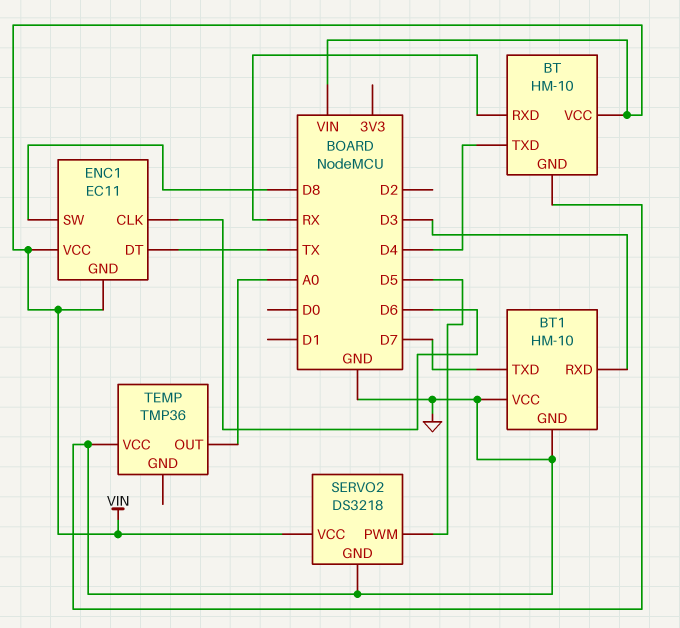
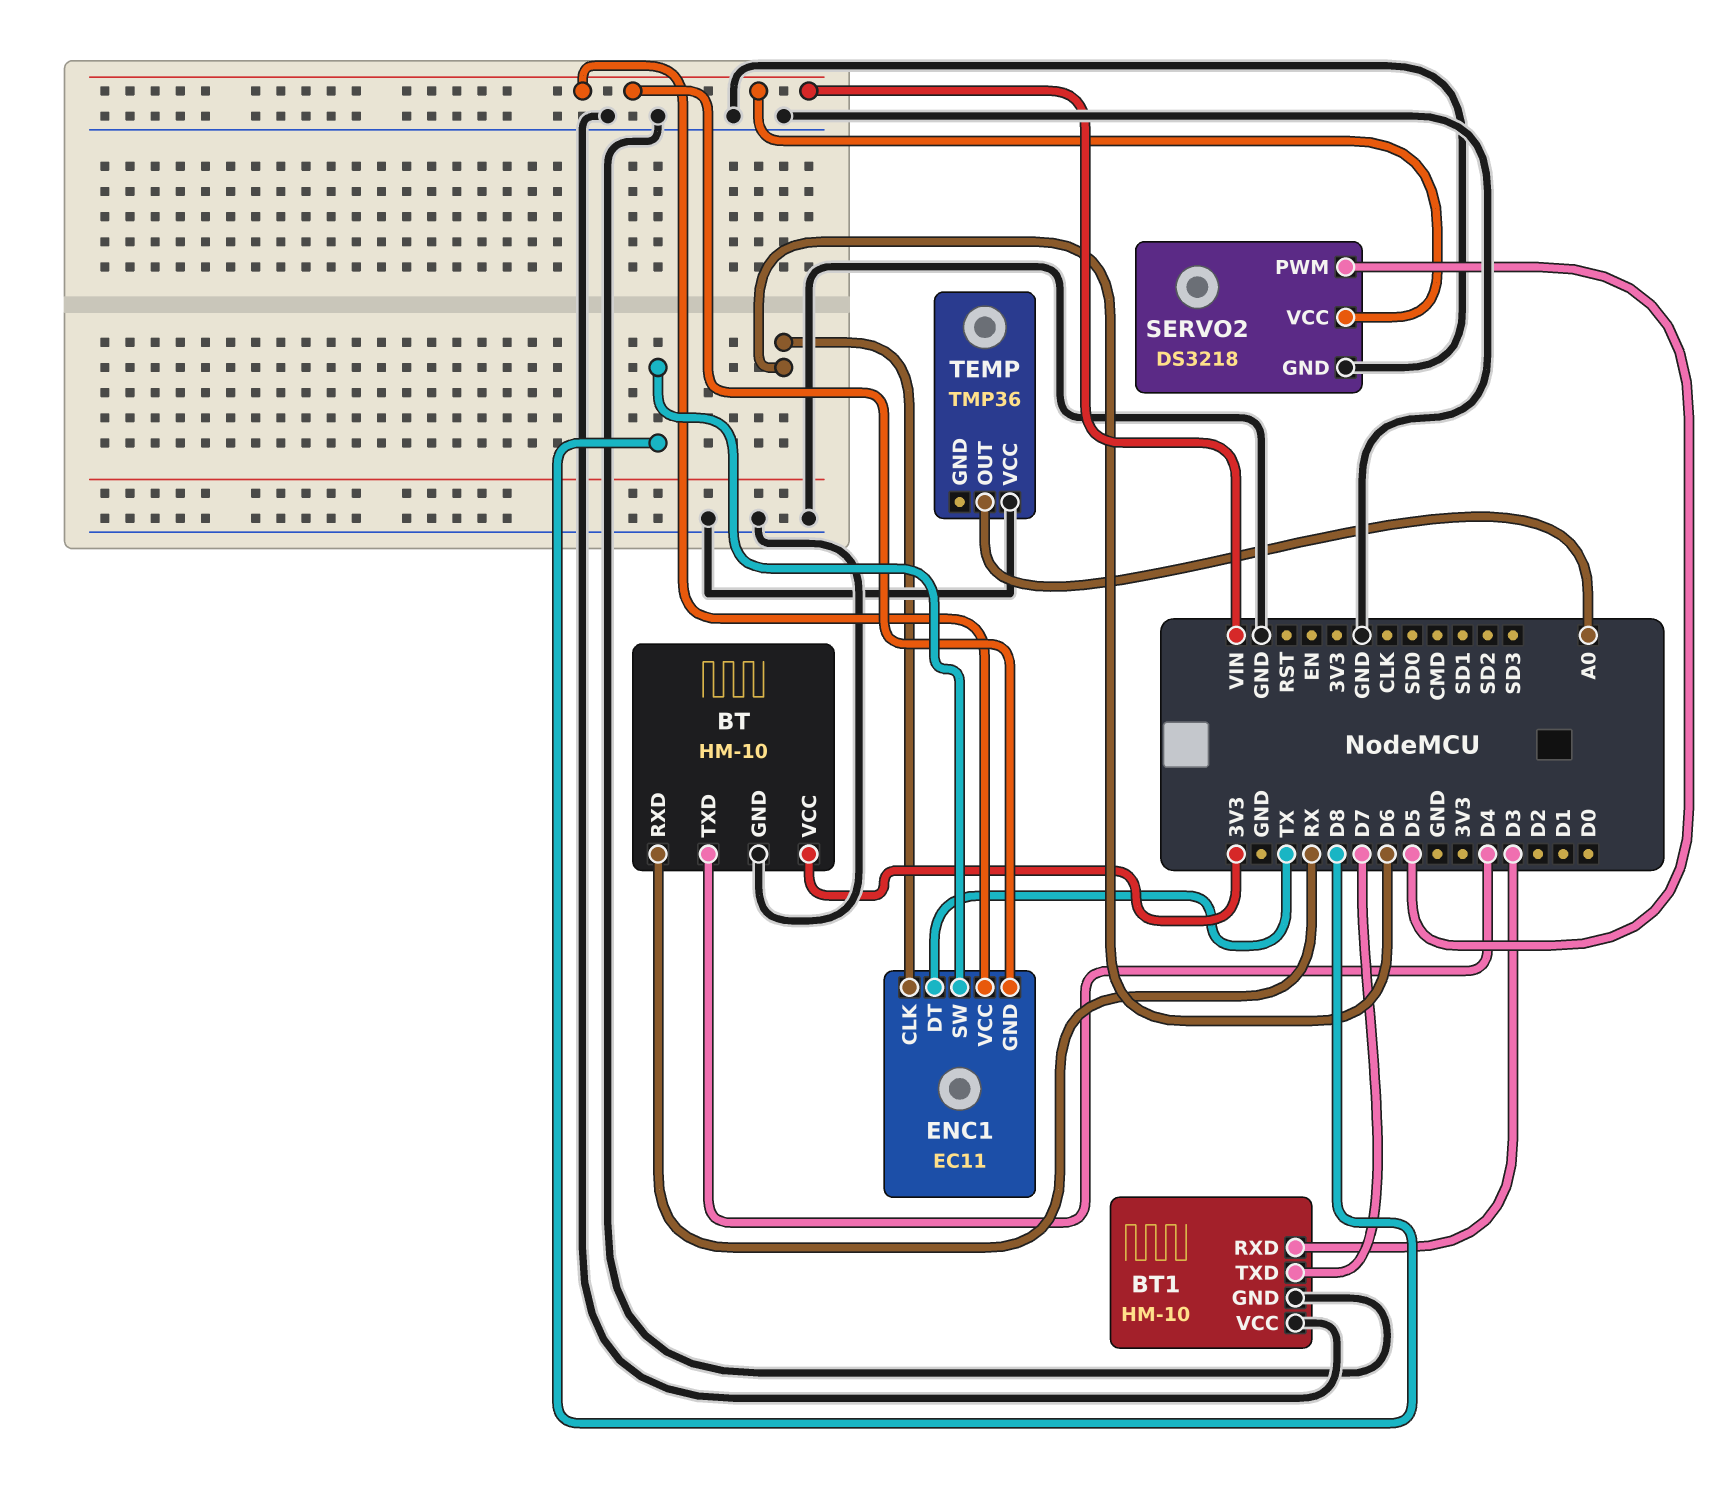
BT pin VCC: VIN -> 3V3

